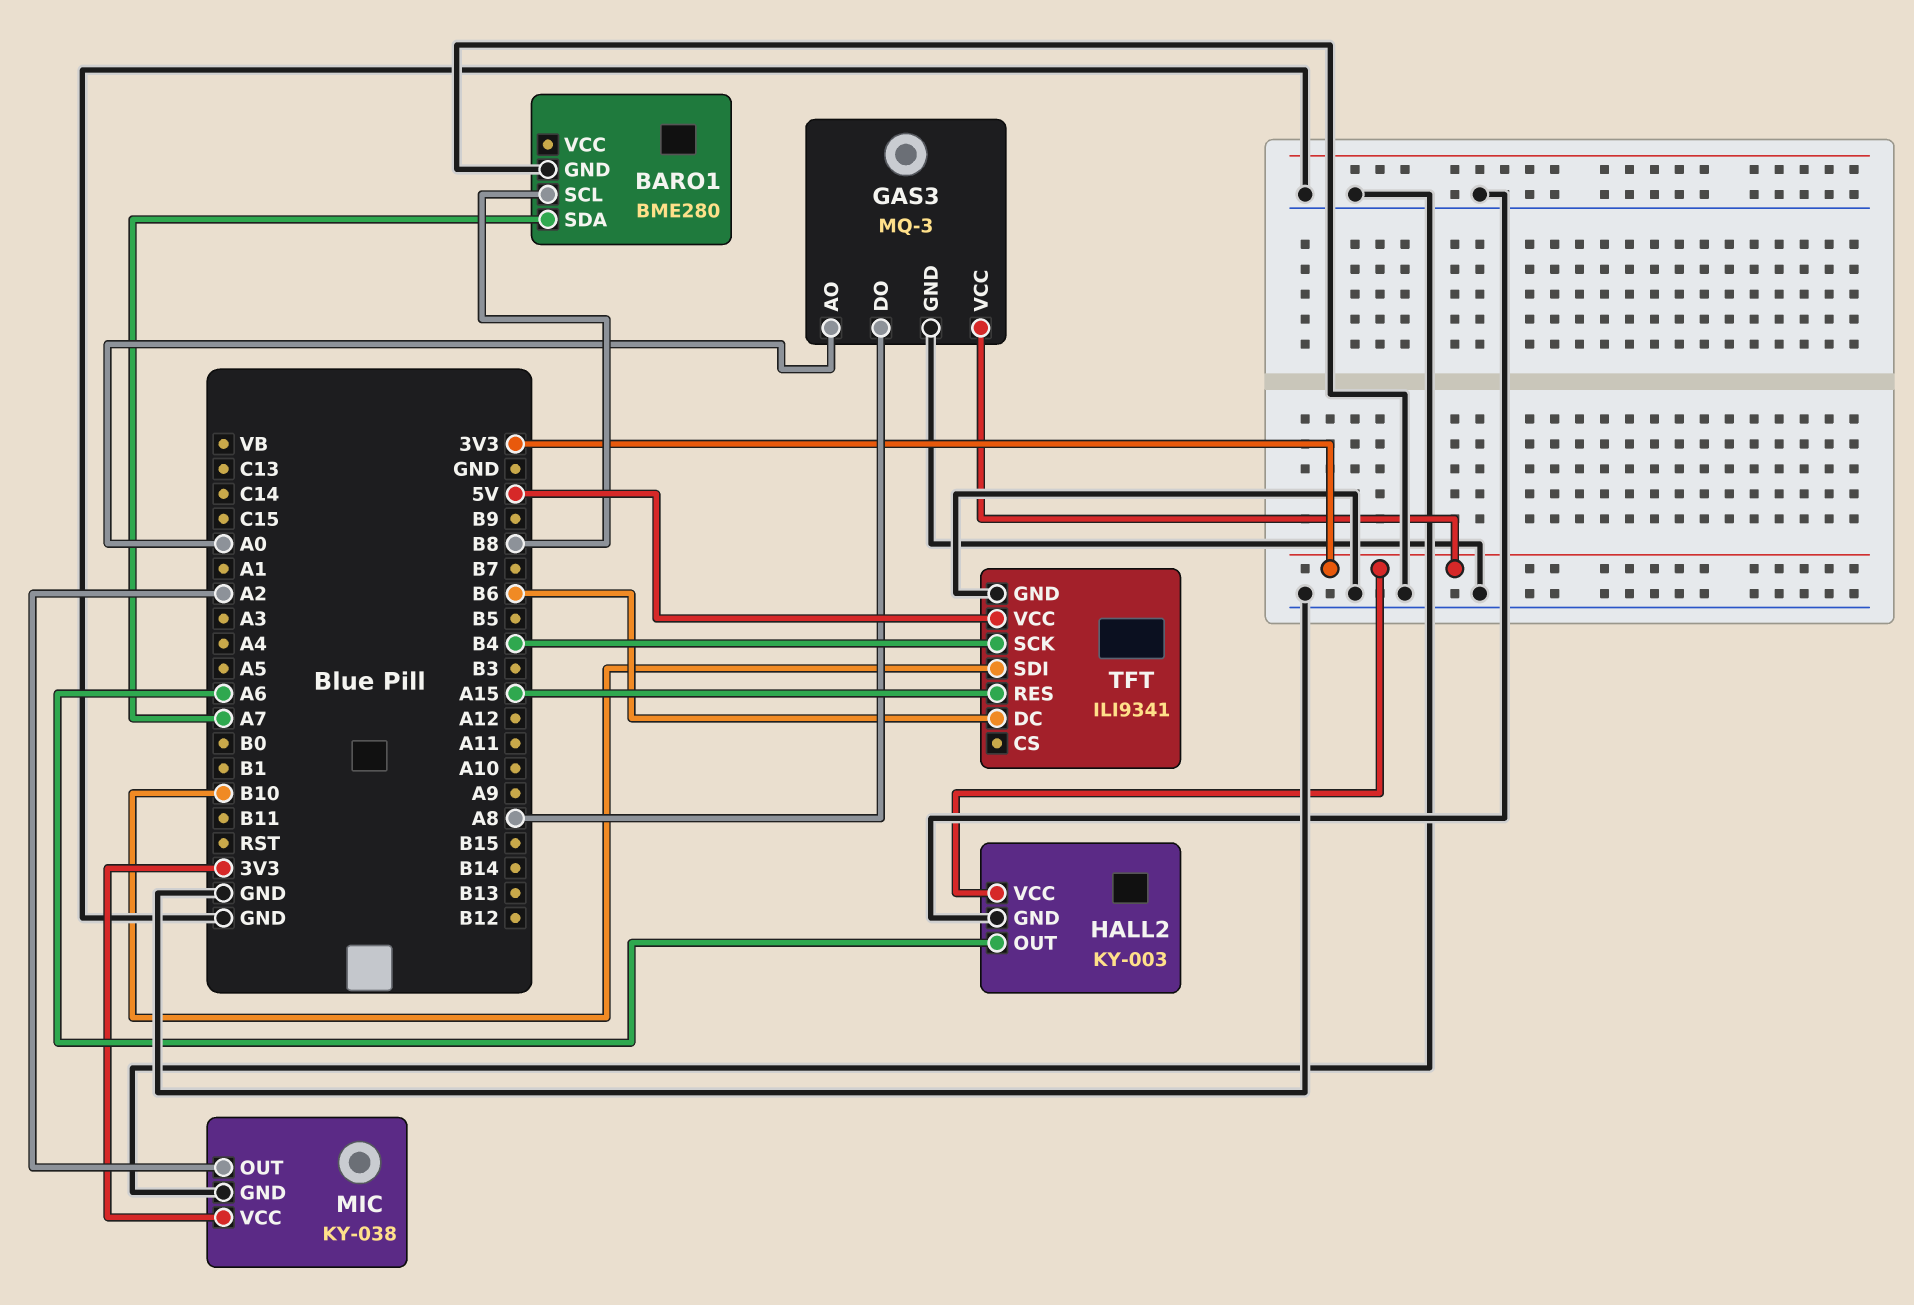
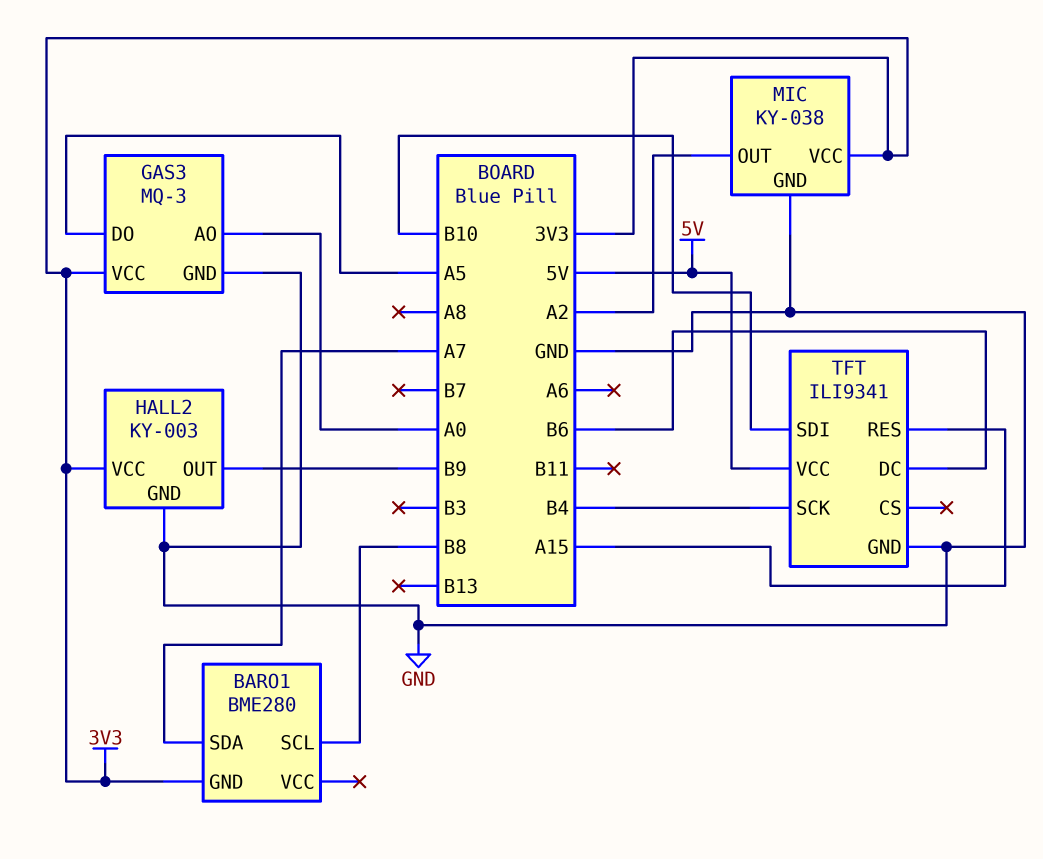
BARO1 pin GND: GND -> 3V3
GAS3 pin DO: A8 -> A5
HALL2 pin OUT: A6 -> B9

